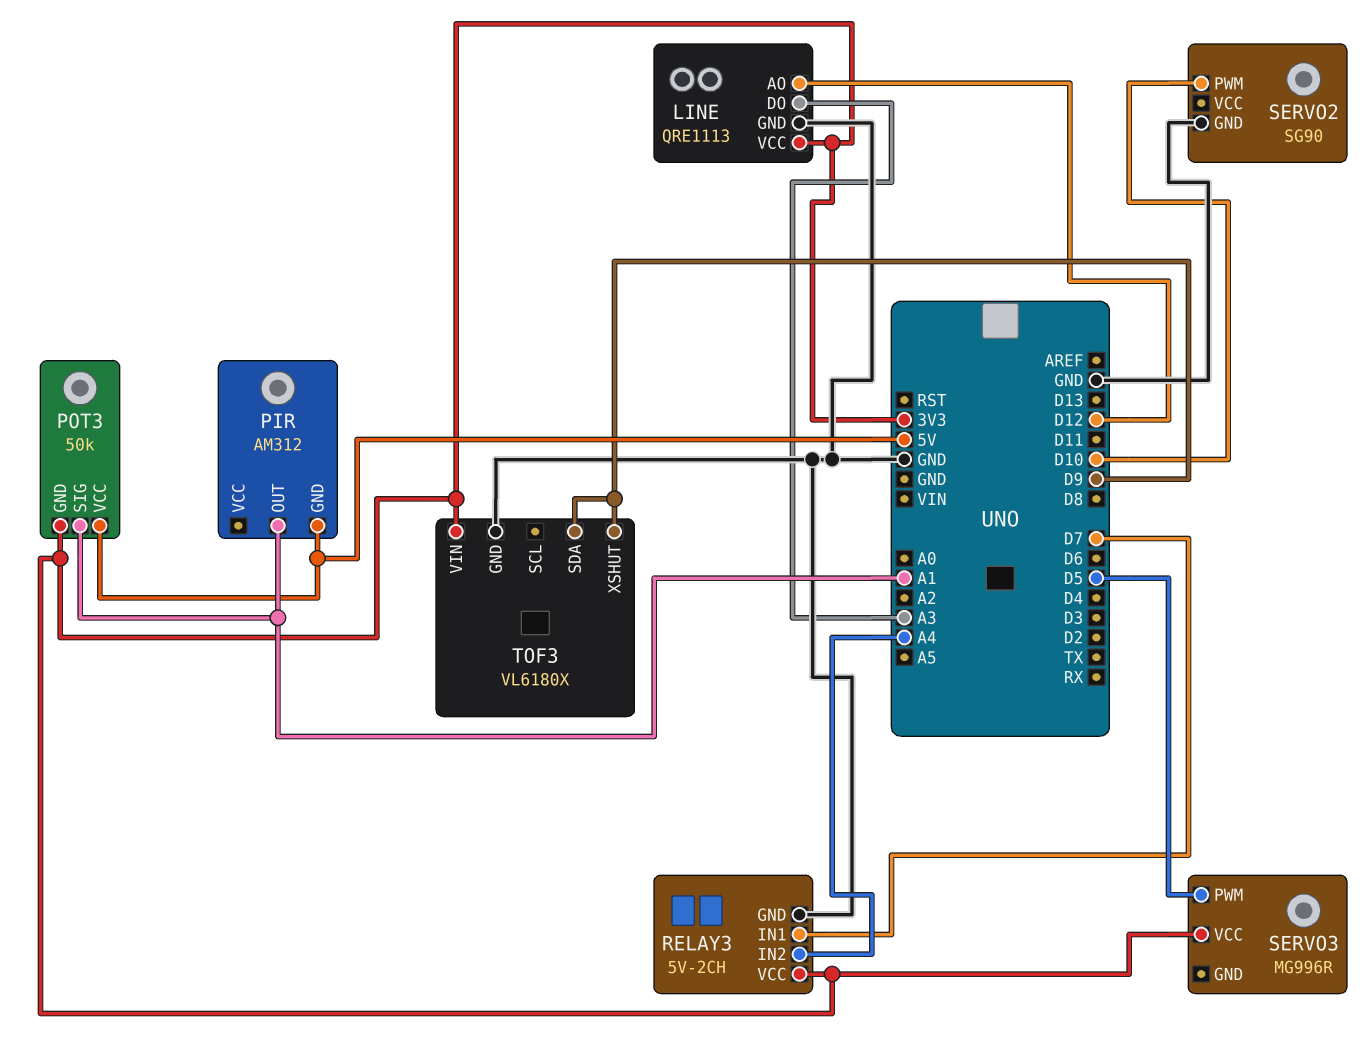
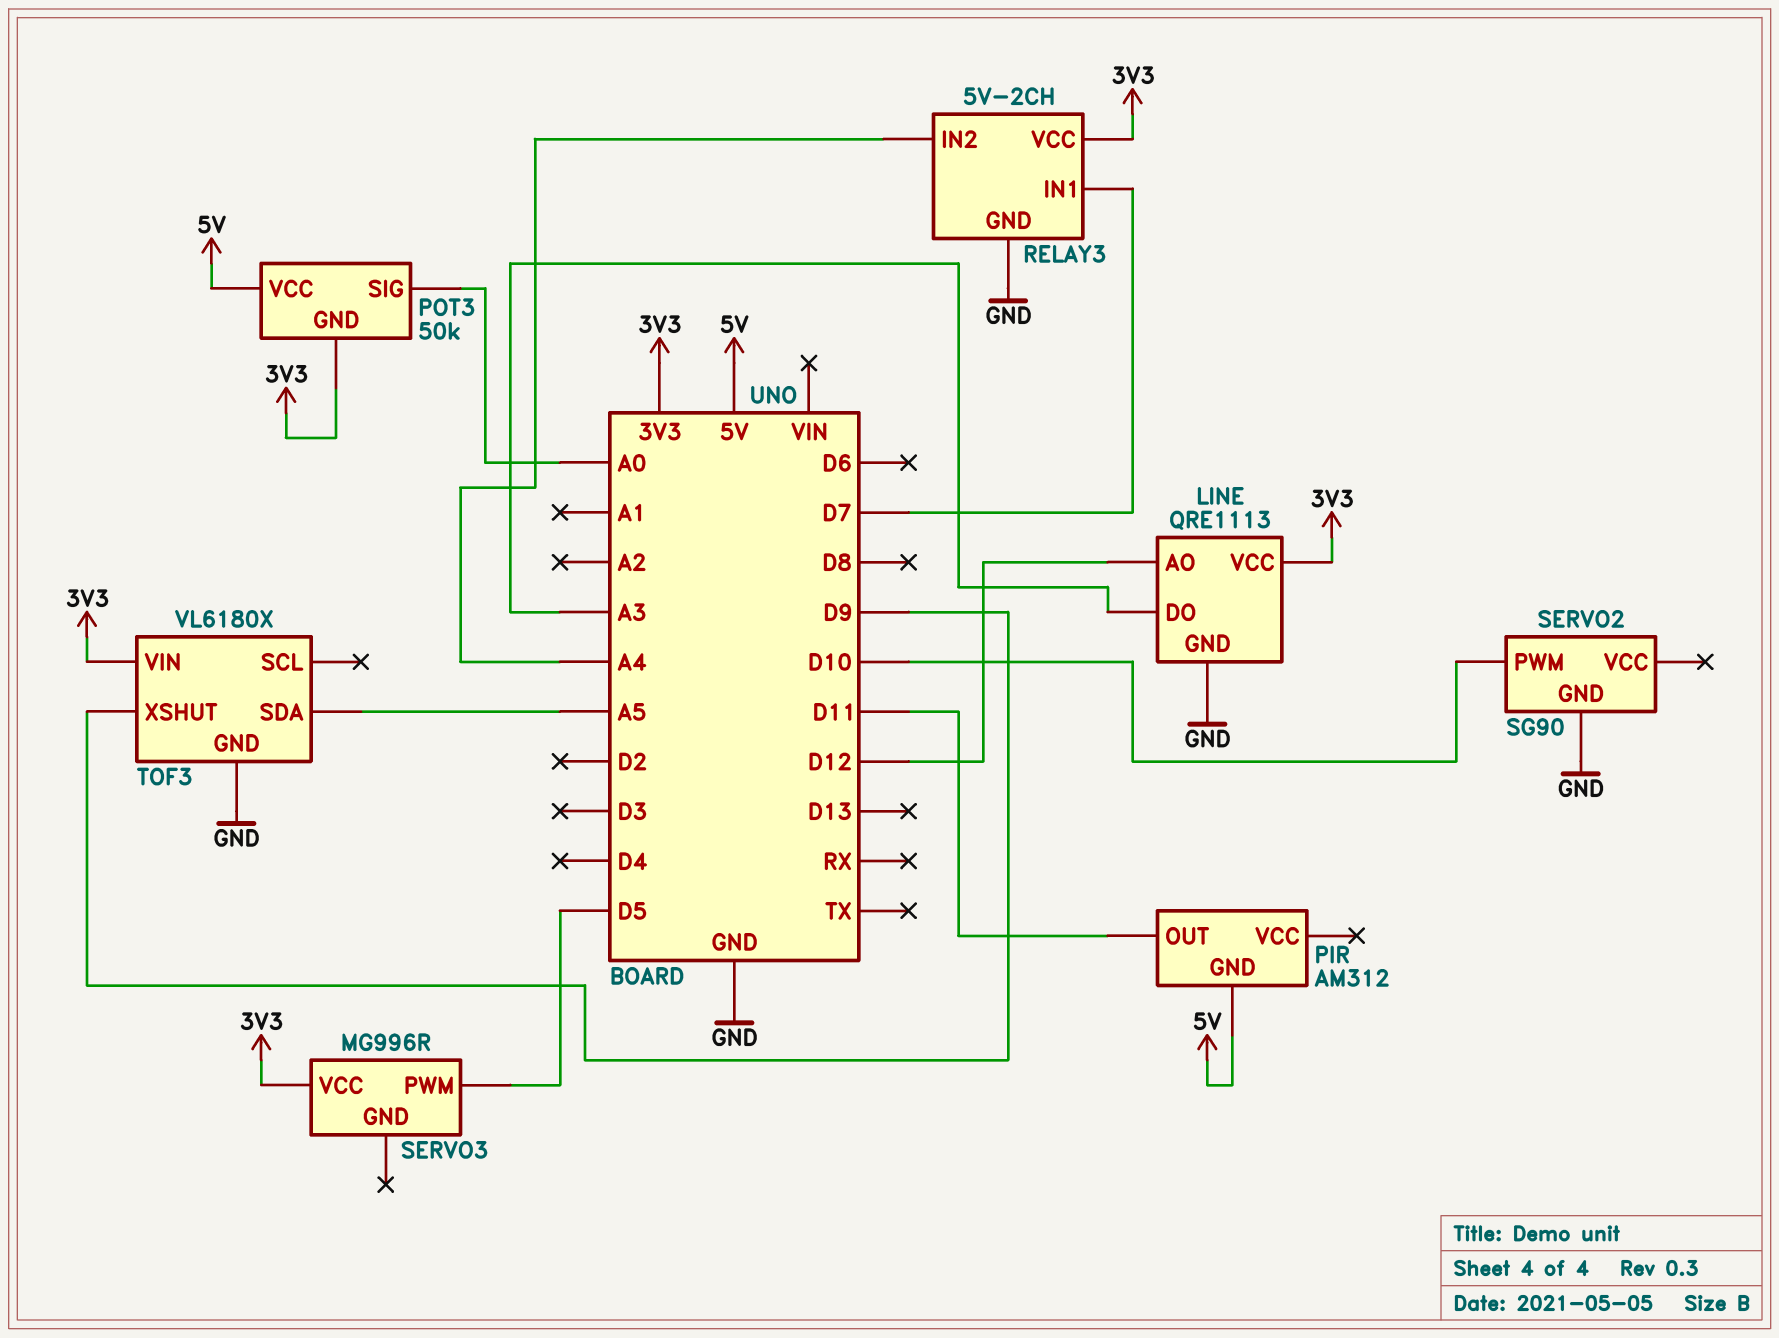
PIR pin OUT: A1 -> D11
POT3 pin SIG: A1 -> A0
TOF3 pin SDA: D9 -> A5

